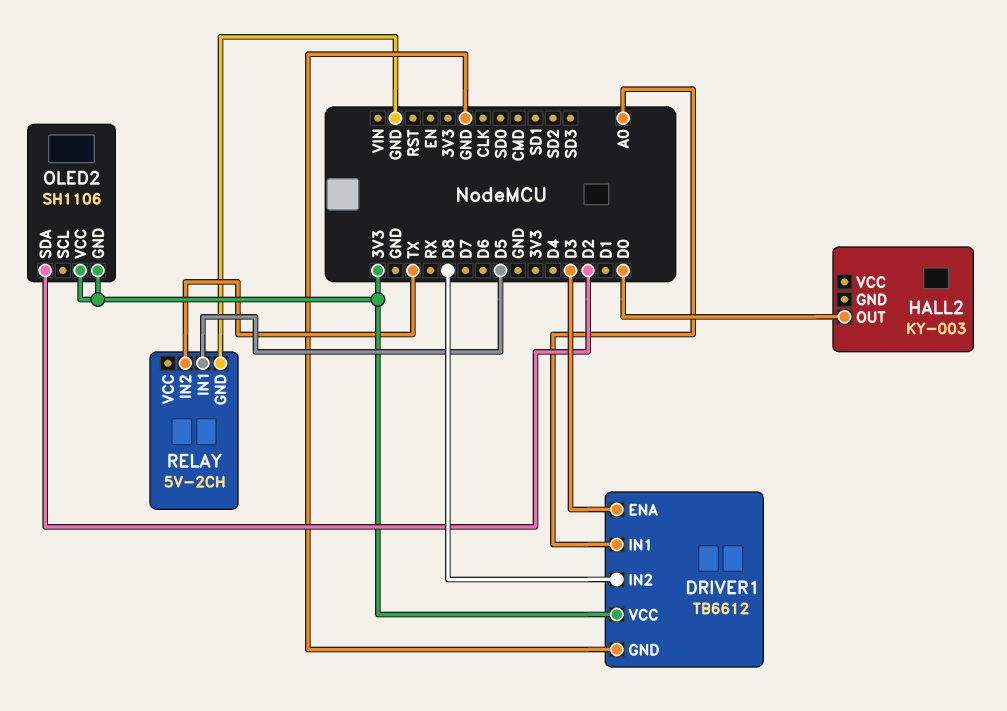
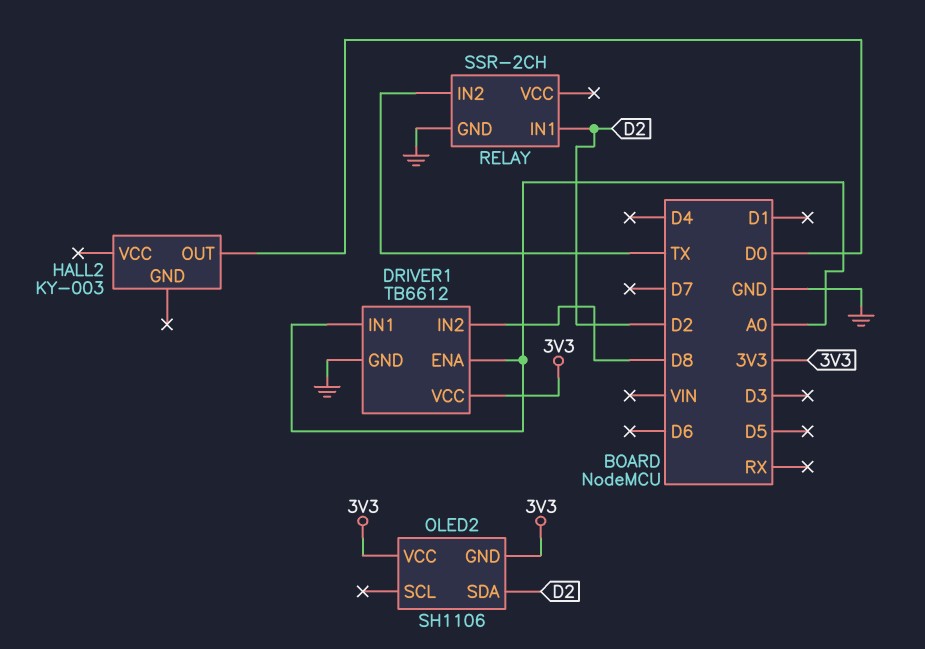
DRIVER1 pin ENA: D3 -> A0
RELAY: 5V-2CH -> SSR-2CH
RELAY pin IN1: D5 -> D2

